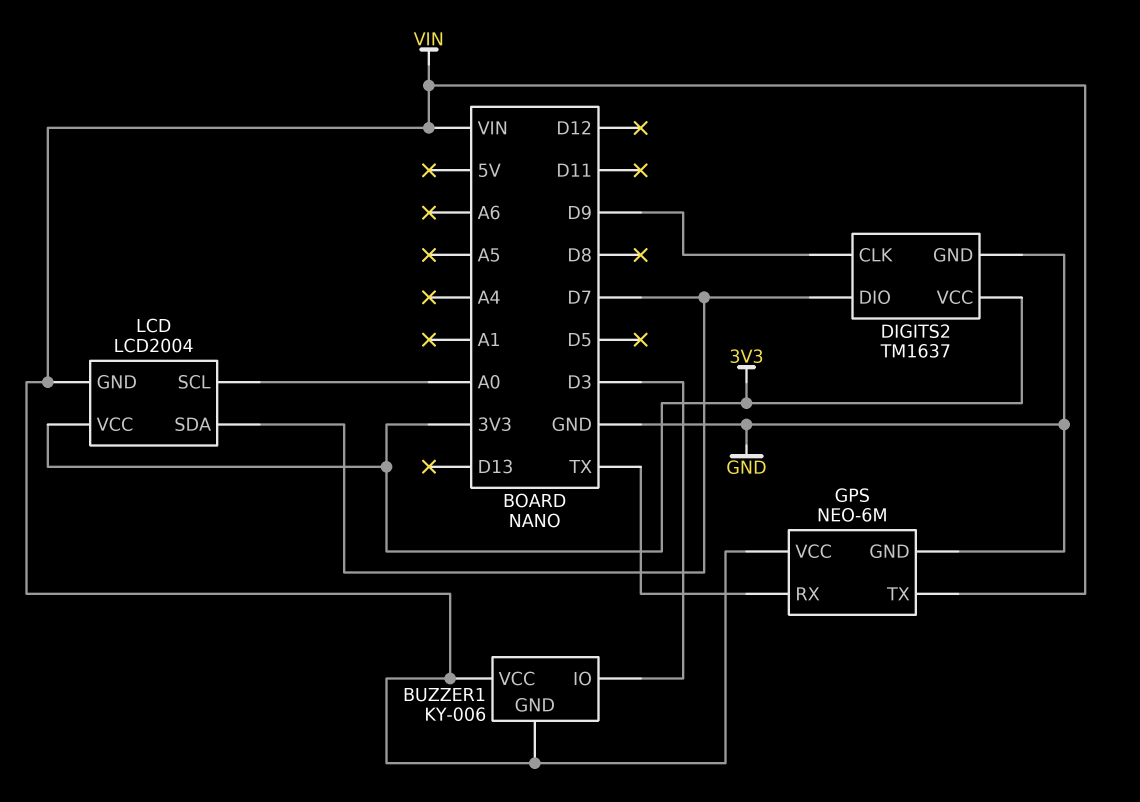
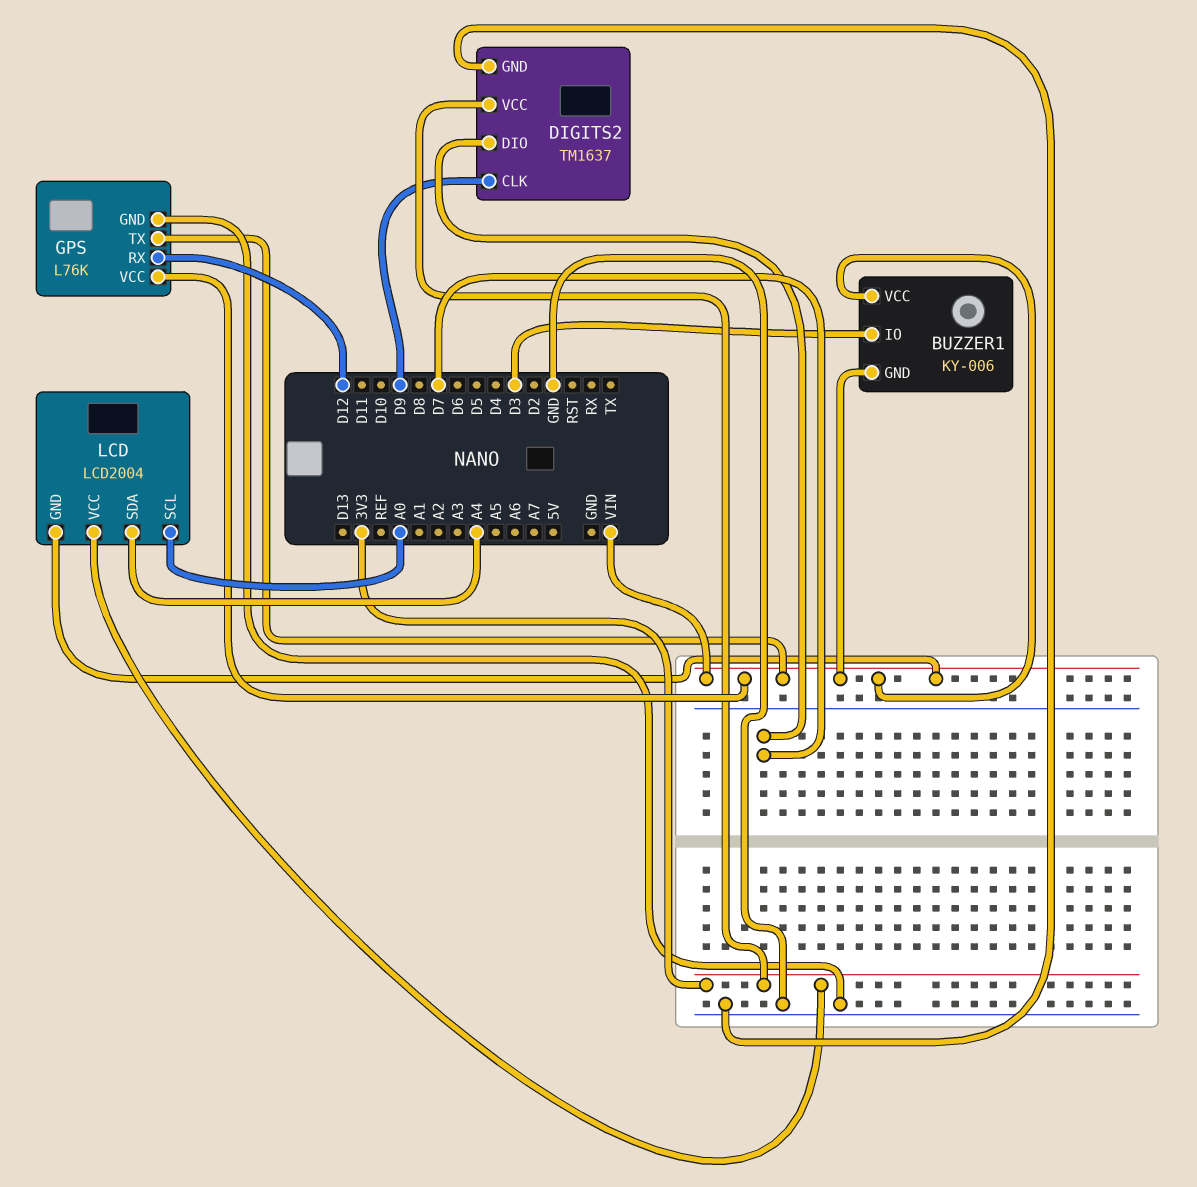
GPS: NEO-6M -> L76K
GPS pin RX: TX -> D12
LCD pin SDA: D7 -> A4

